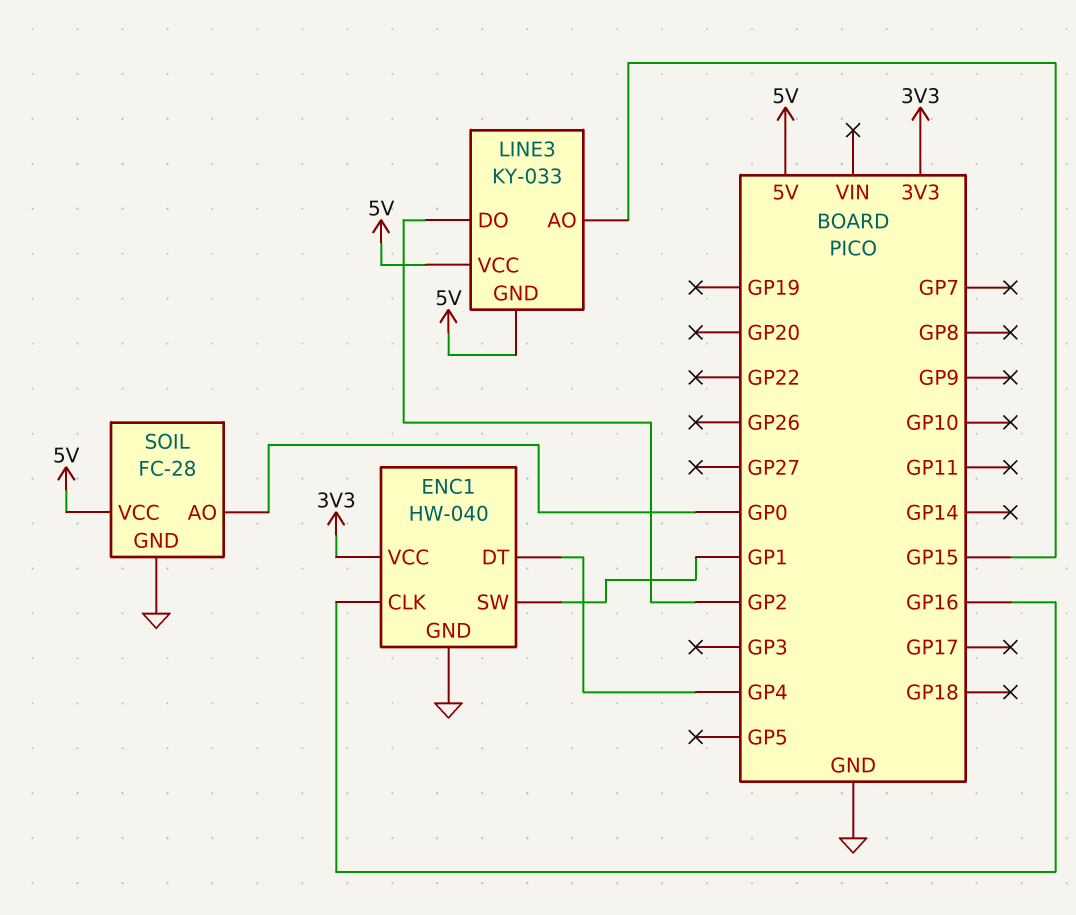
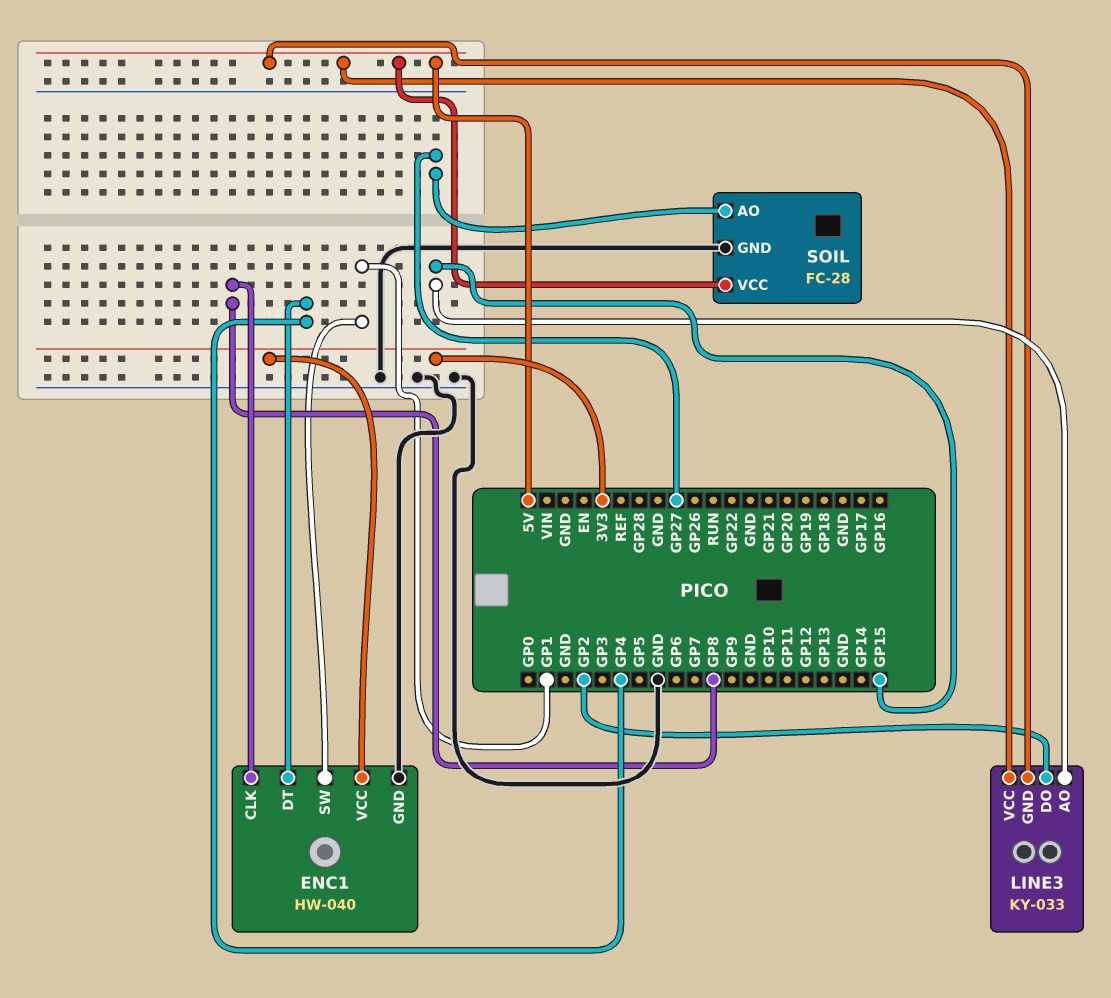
ENC1 pin CLK: GP16 -> GP8
SOIL pin AO: GP0 -> GP27

